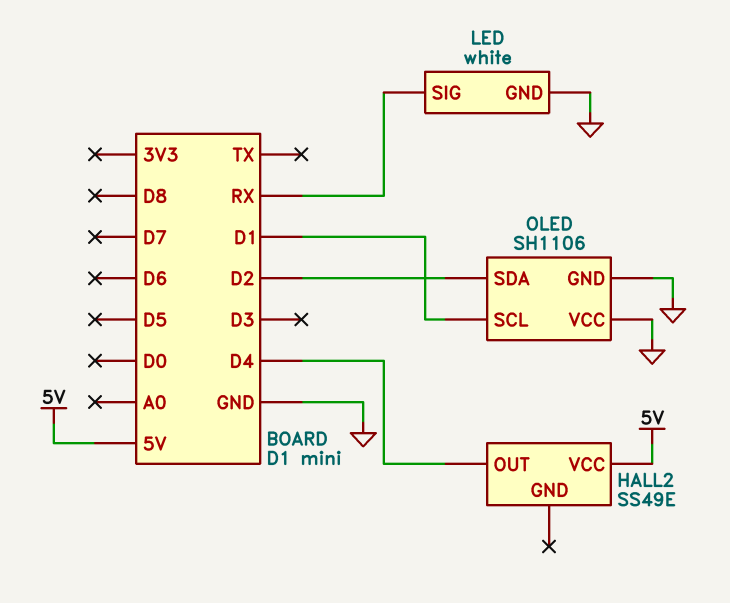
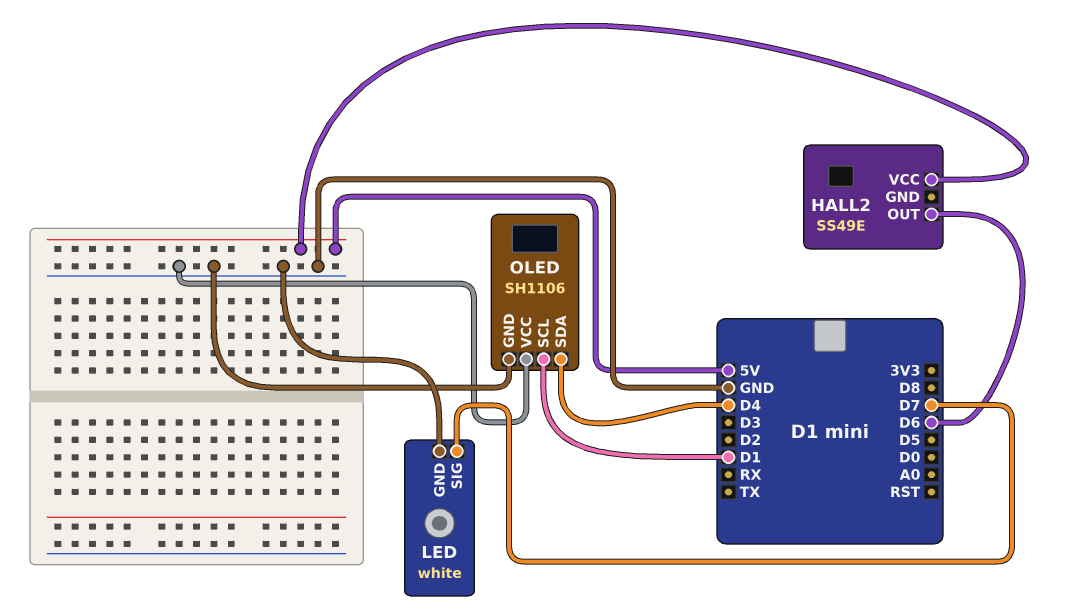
HALL2 pin OUT: D4 -> D6
LED pin SIG: RX -> D7
OLED pin SDA: D2 -> D4

